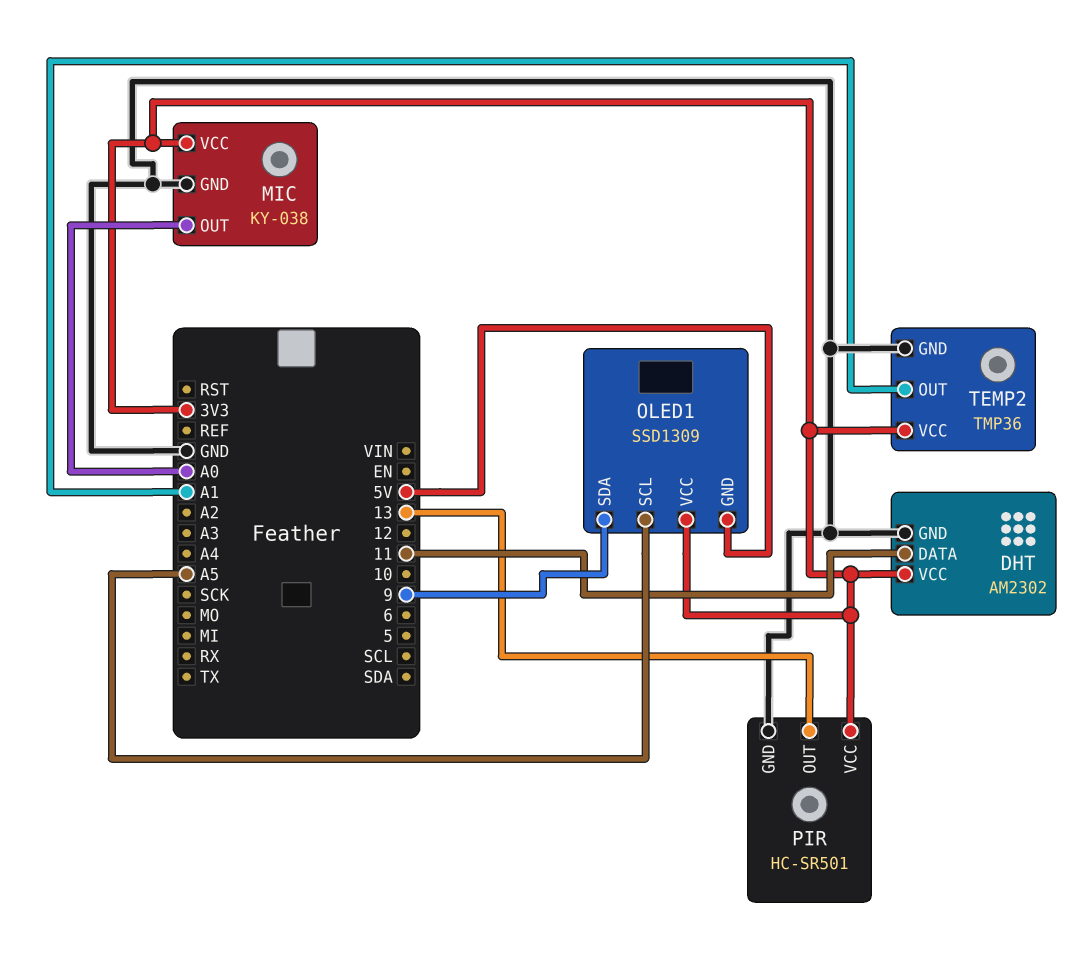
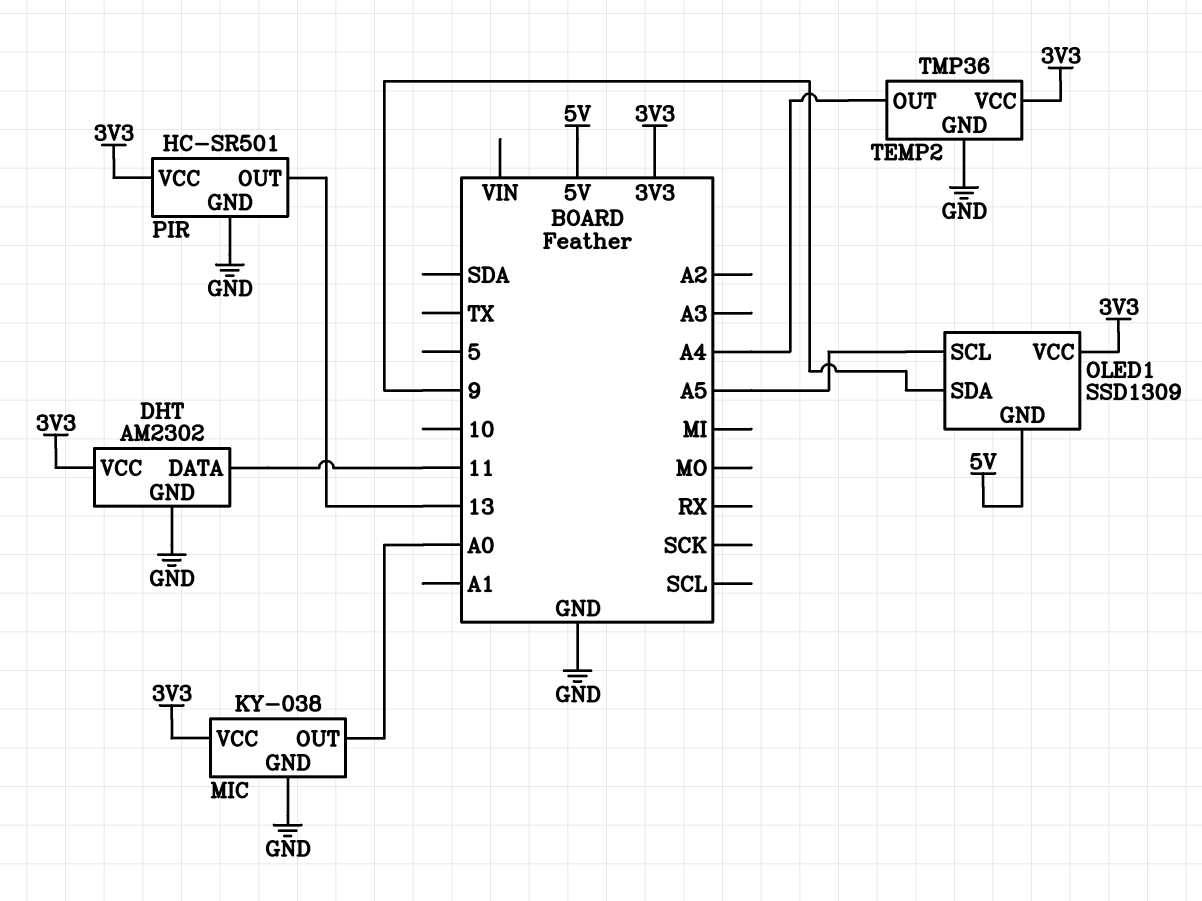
TEMP2 pin OUT: A1 -> A4

